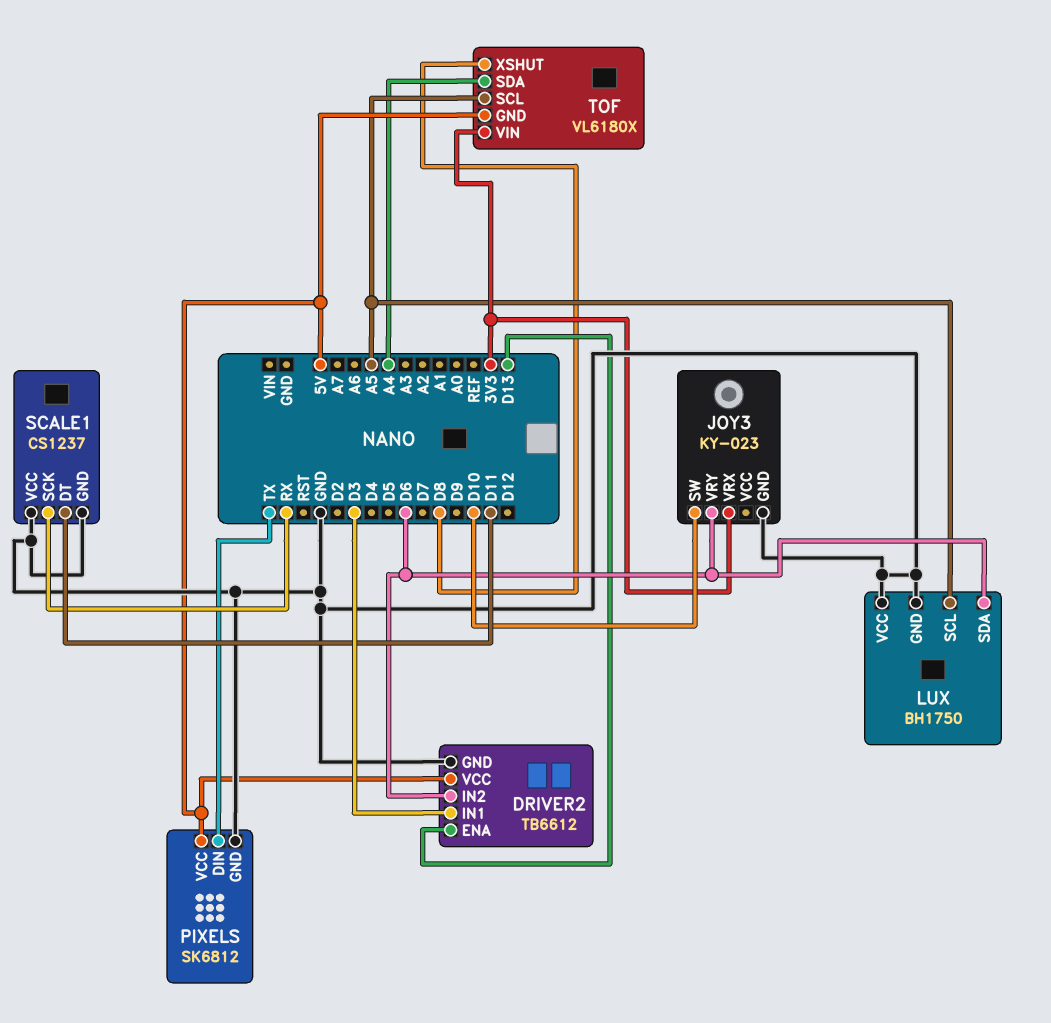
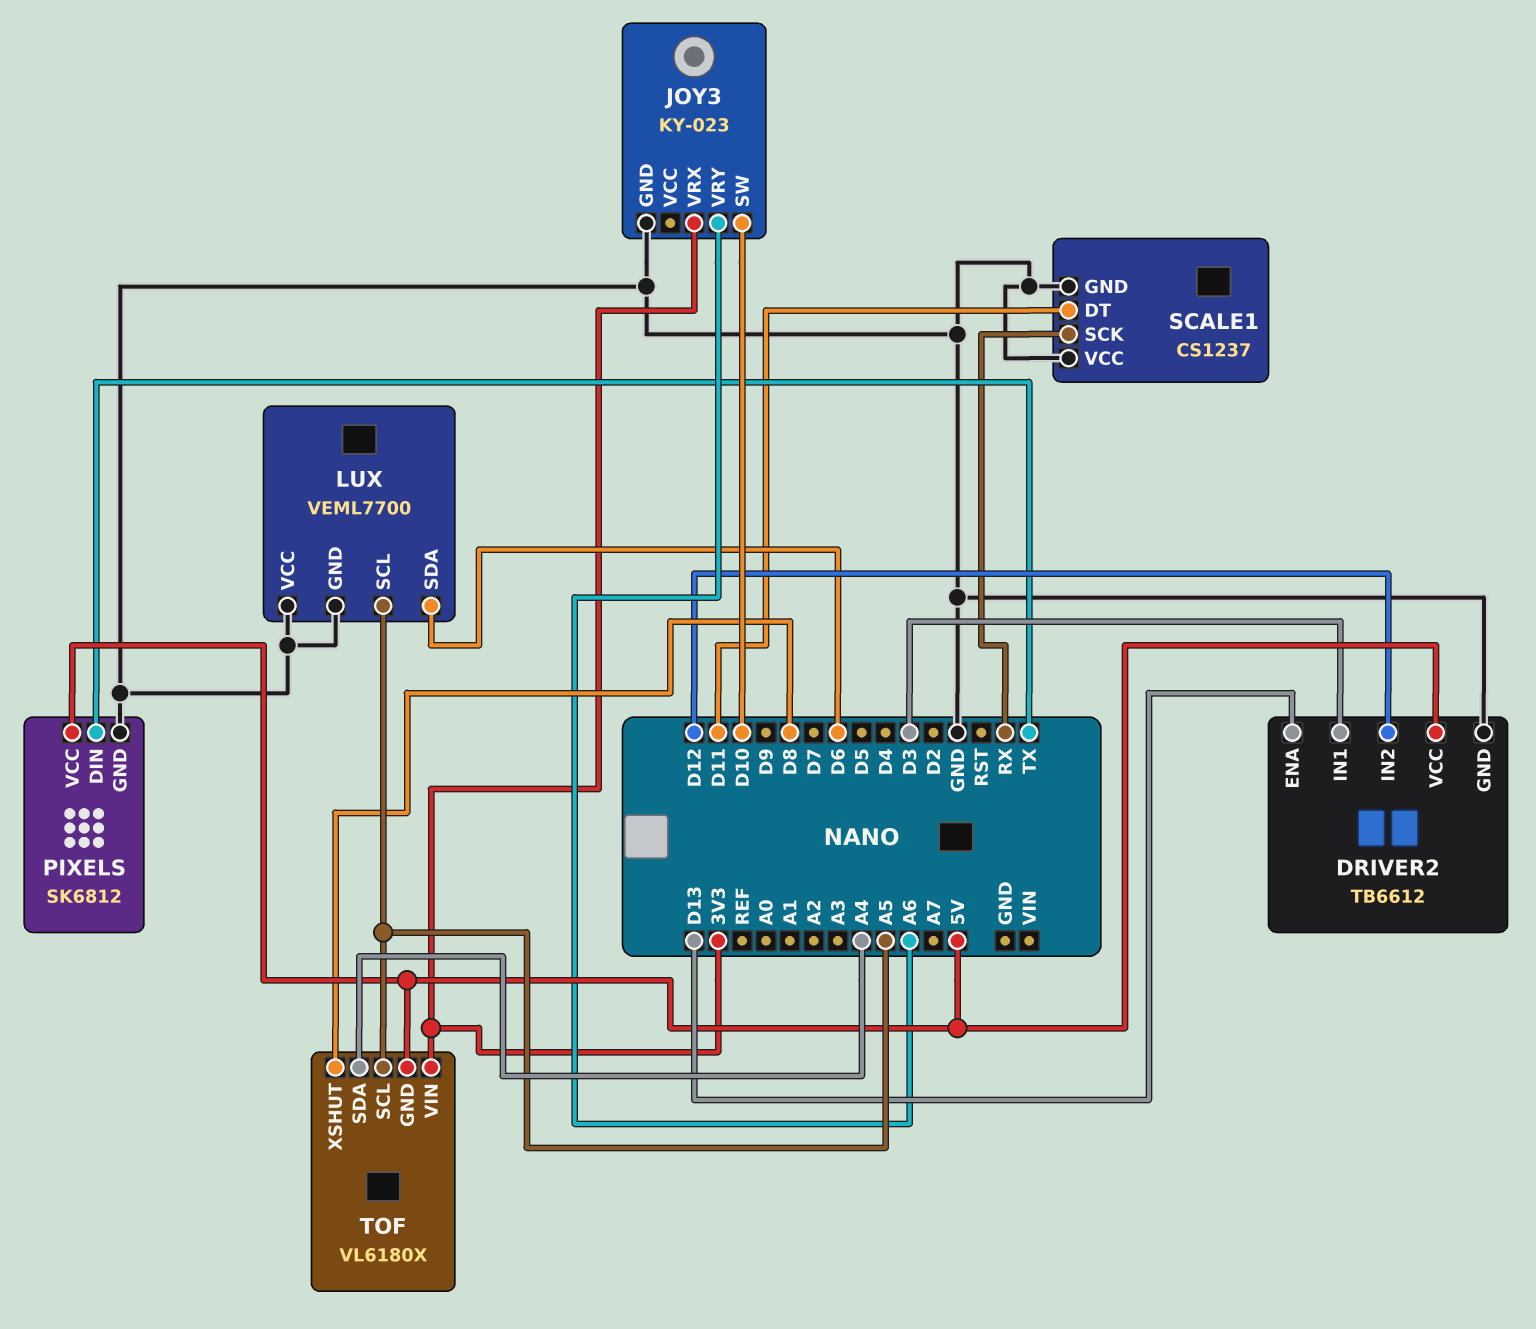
DRIVER2 pin IN2: D6 -> D12
JOY3 pin VRY: D6 -> A6
LUX: BH1750 -> VEML7700

